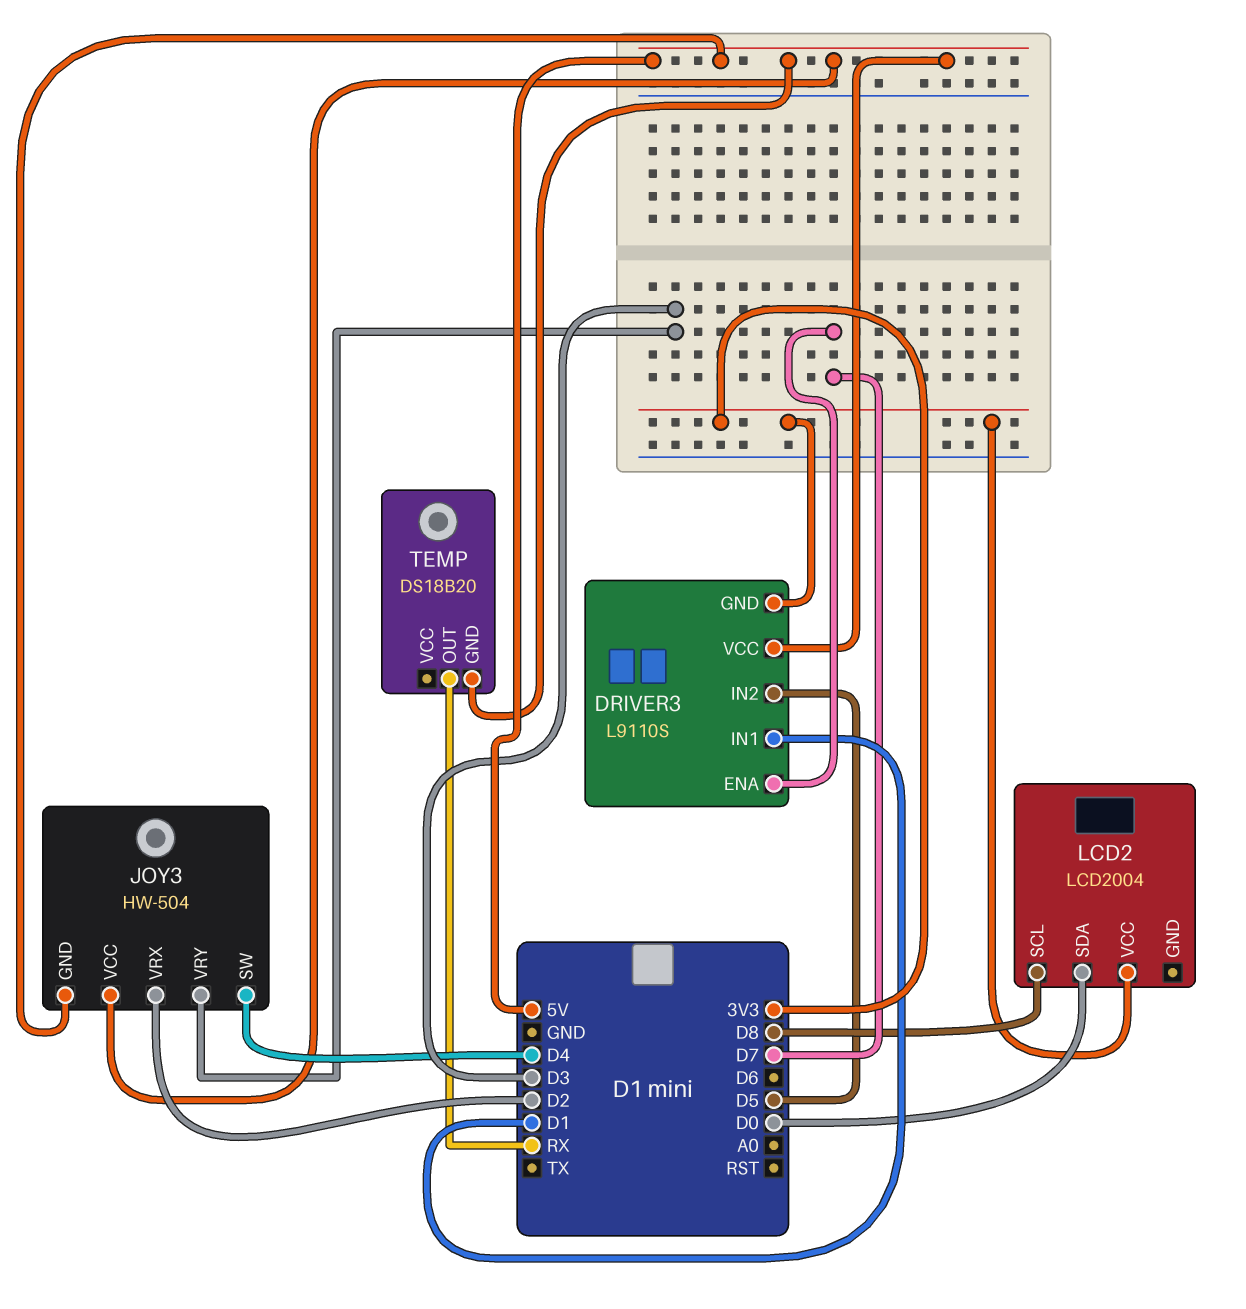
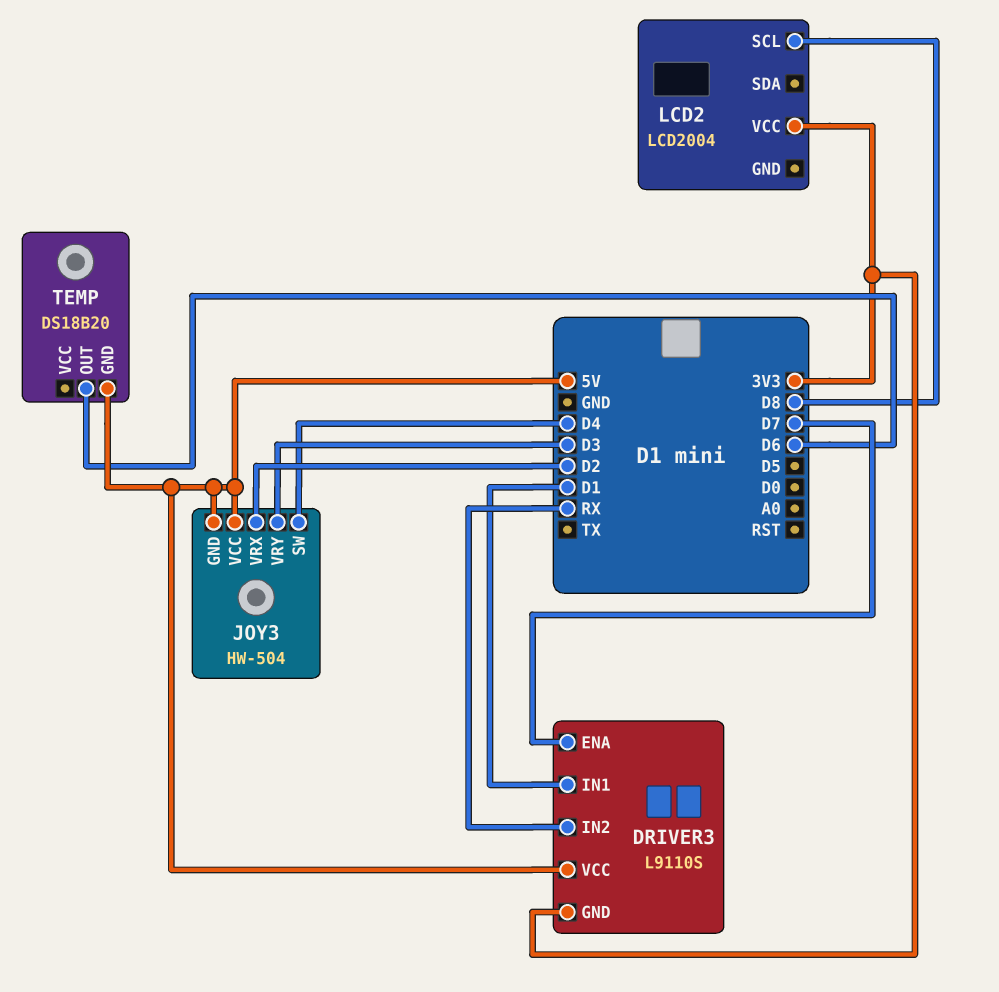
DRIVER3 pin IN2: D5 -> RX
LCD2 pin SDA: D0 -> none
TEMP pin OUT: RX -> D6

